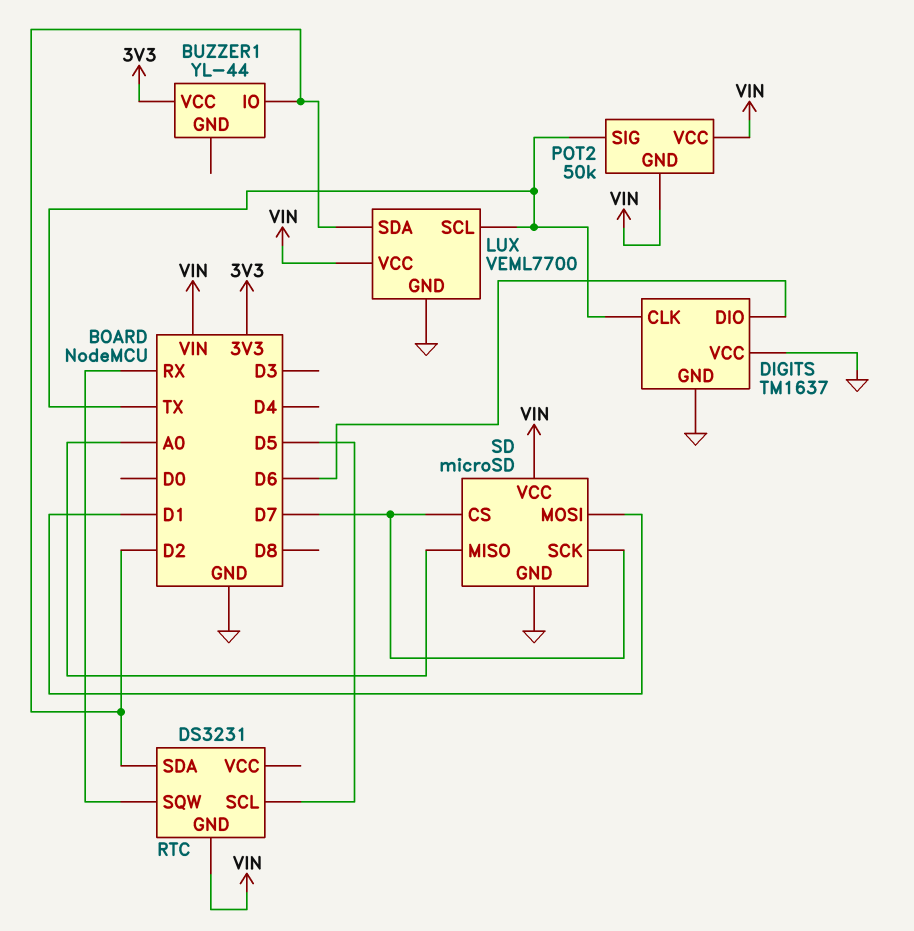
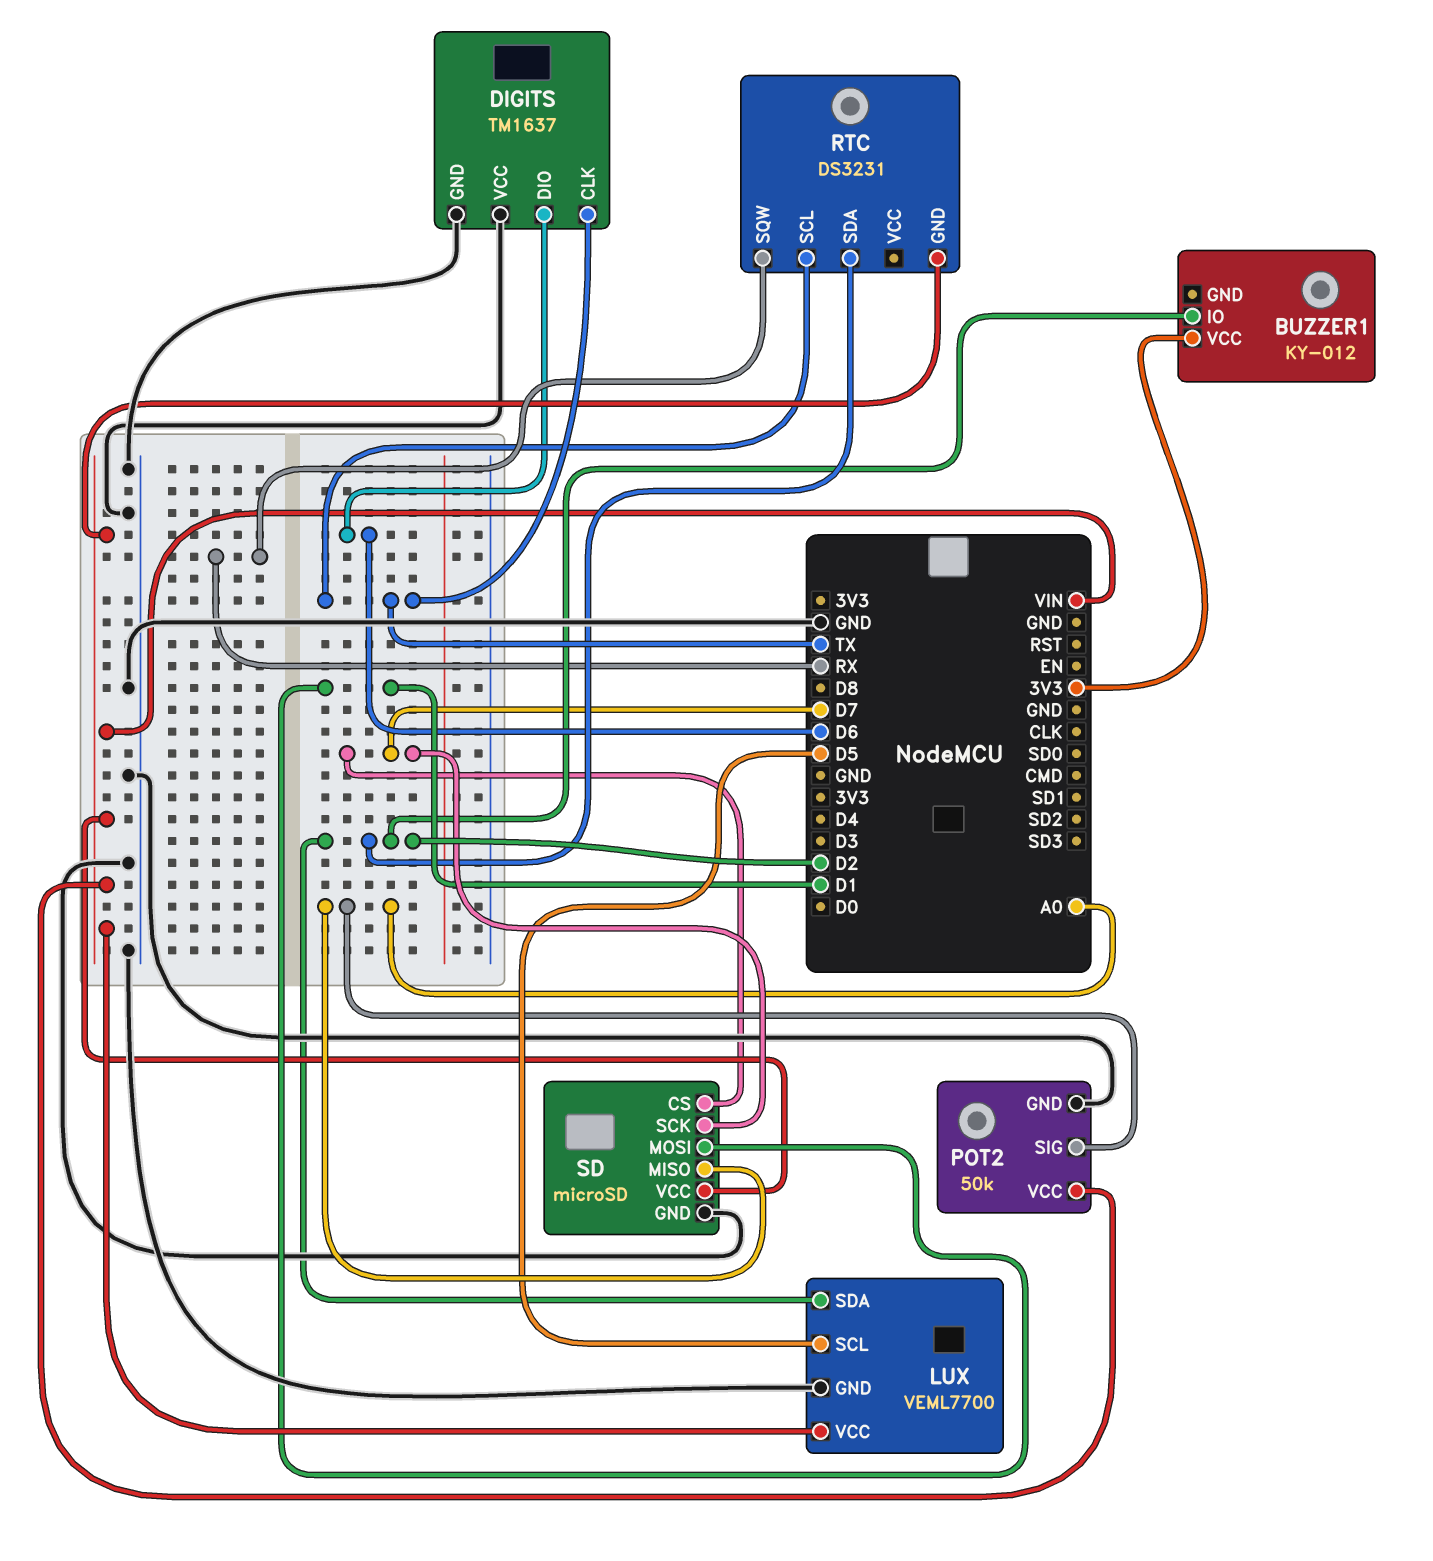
BUZZER1: YL-44 -> KY-012
LUX pin SCL: TX -> D5
POT2 pin GND: VIN -> GND
POT2 pin SIG: TX -> A0
RTC pin SCL: D5 -> TX

